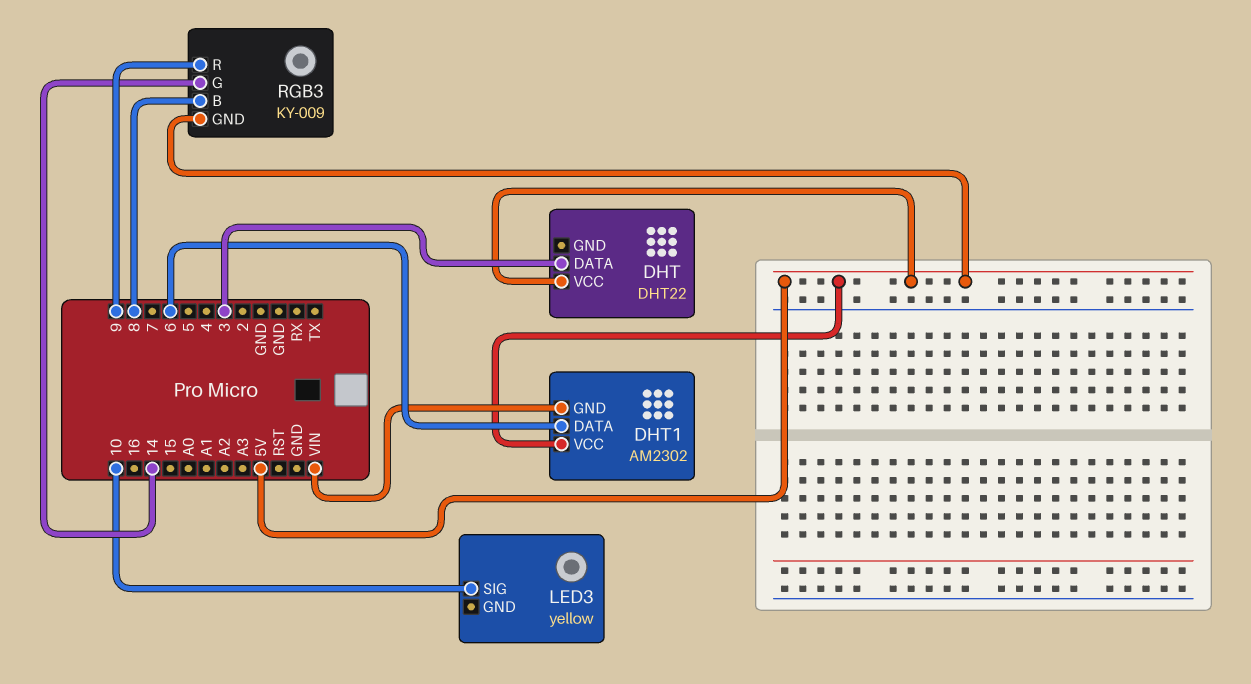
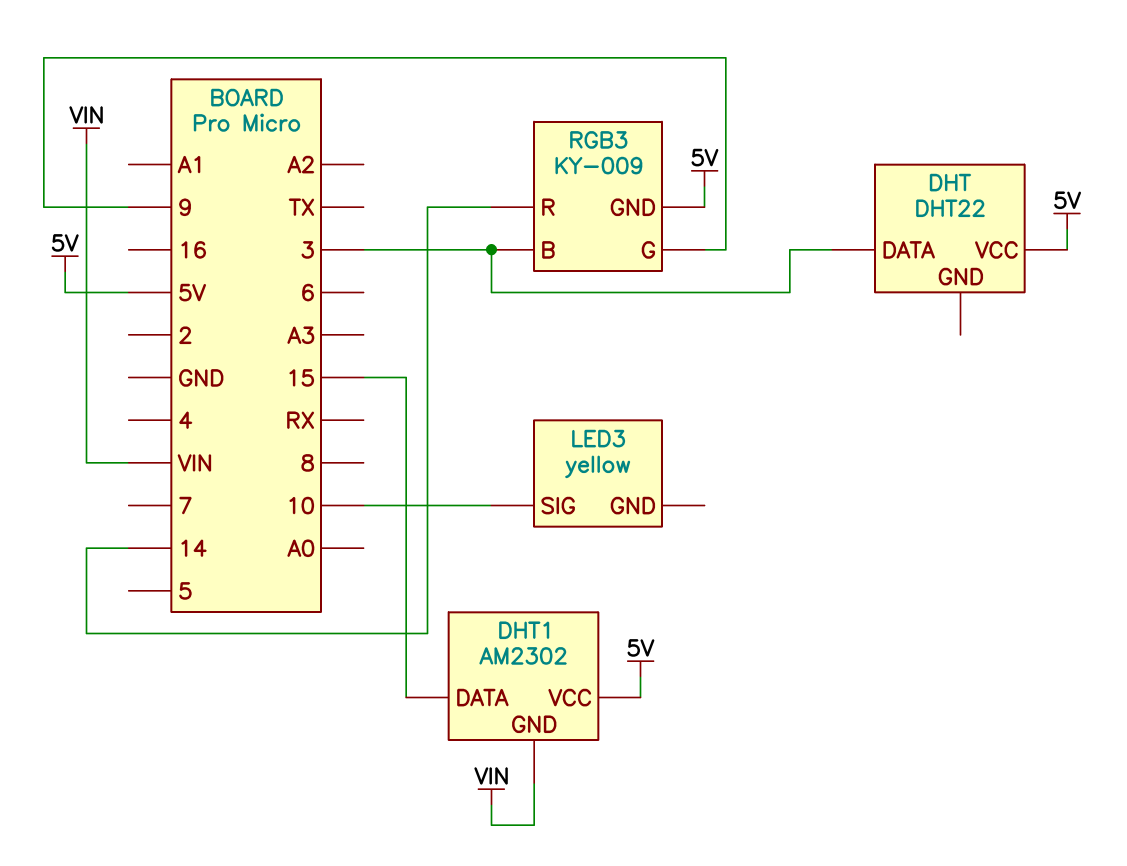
DHT1 pin DATA: 6 -> 15
RGB3 pin B: 8 -> 3
RGB3 pin G: 14 -> 9
RGB3 pin R: 9 -> 14

